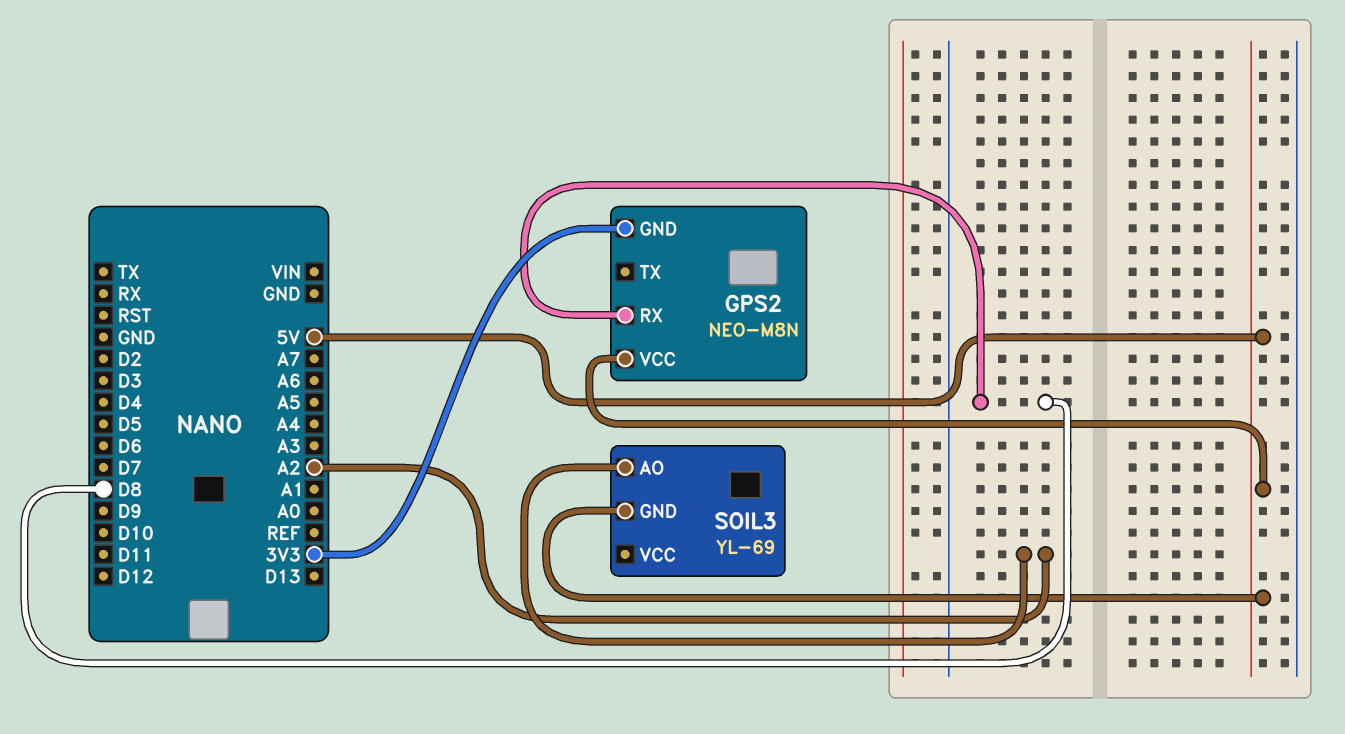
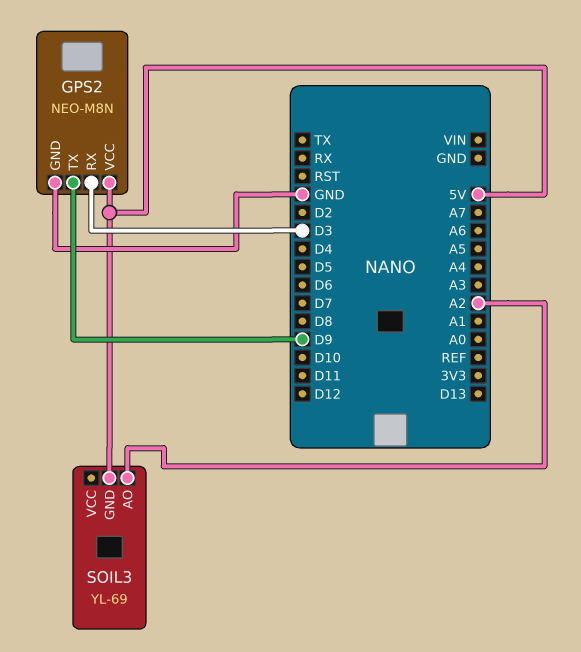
GPS2 pin GND: 3V3 -> GND
GPS2 pin RX: D8 -> D3
GPS2 pin TX: none -> D9

